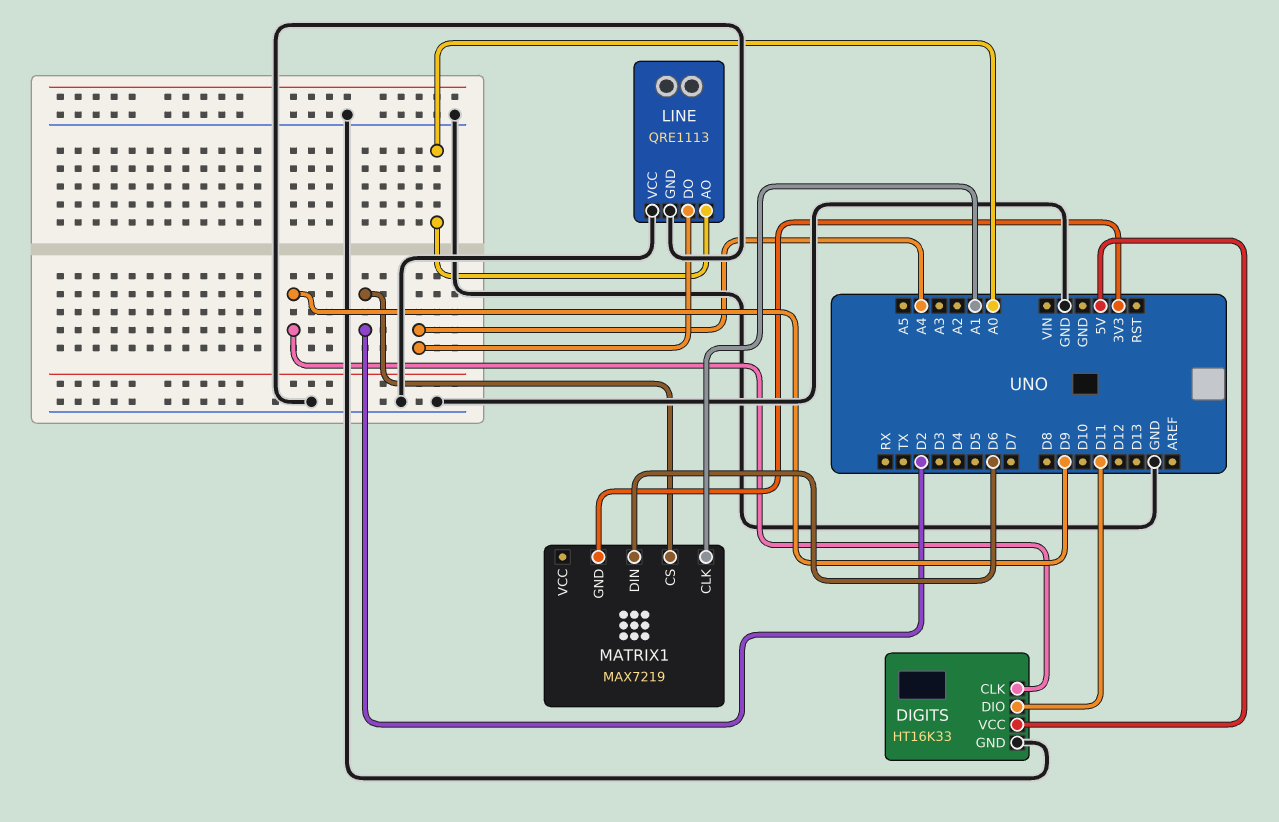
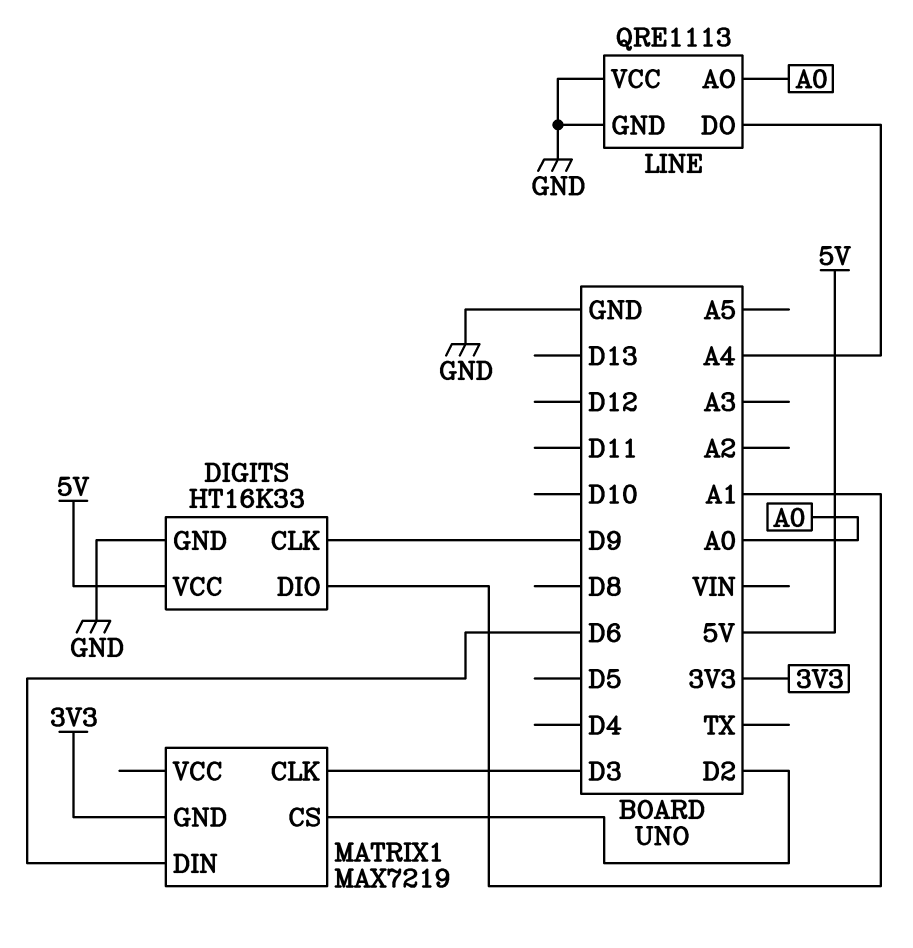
DIGITS pin DIO: D11 -> A1
MATRIX1 pin CLK: A1 -> D3

